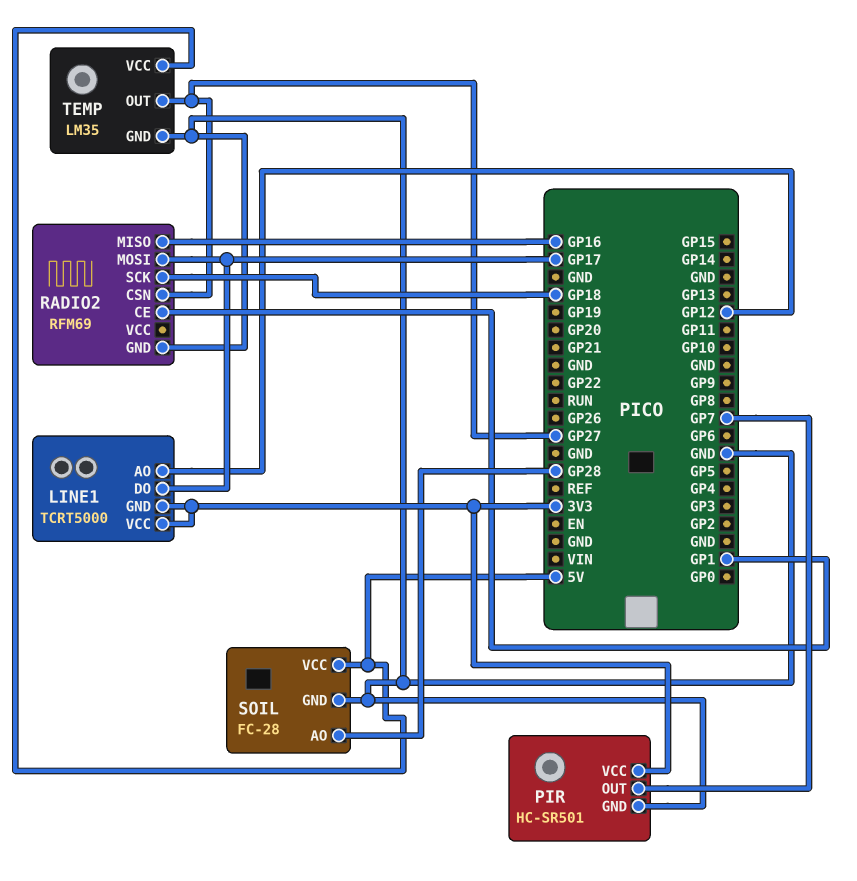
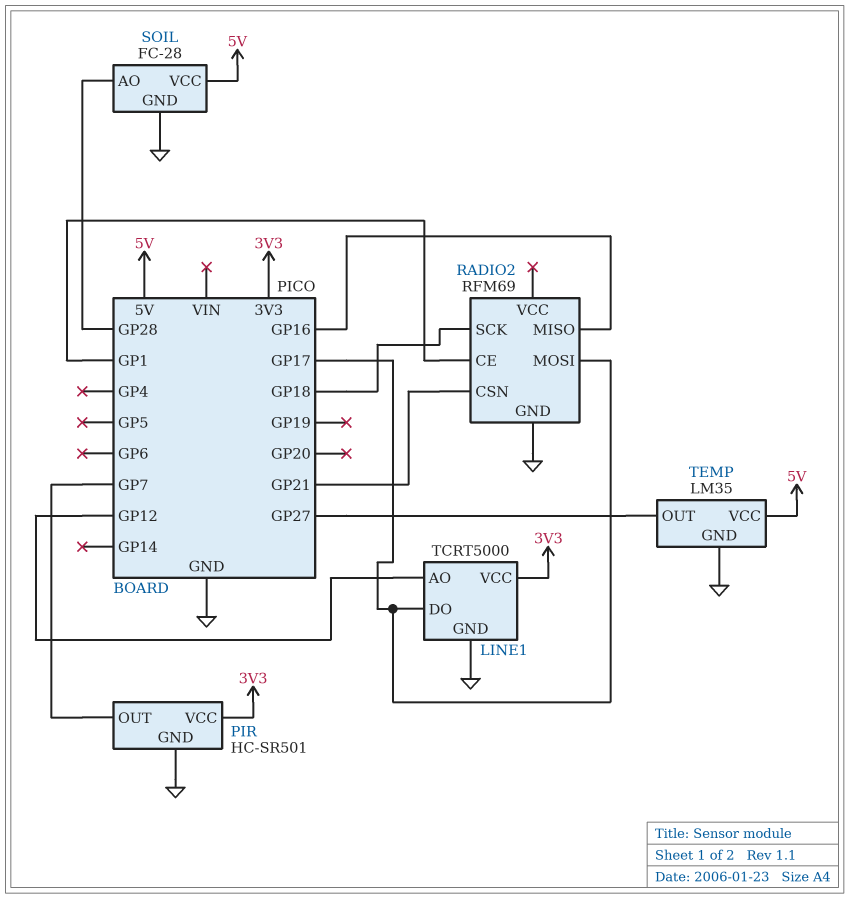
LINE1 pin GND: 3V3 -> GND
RADIO2 pin CSN: GP27 -> GP21

